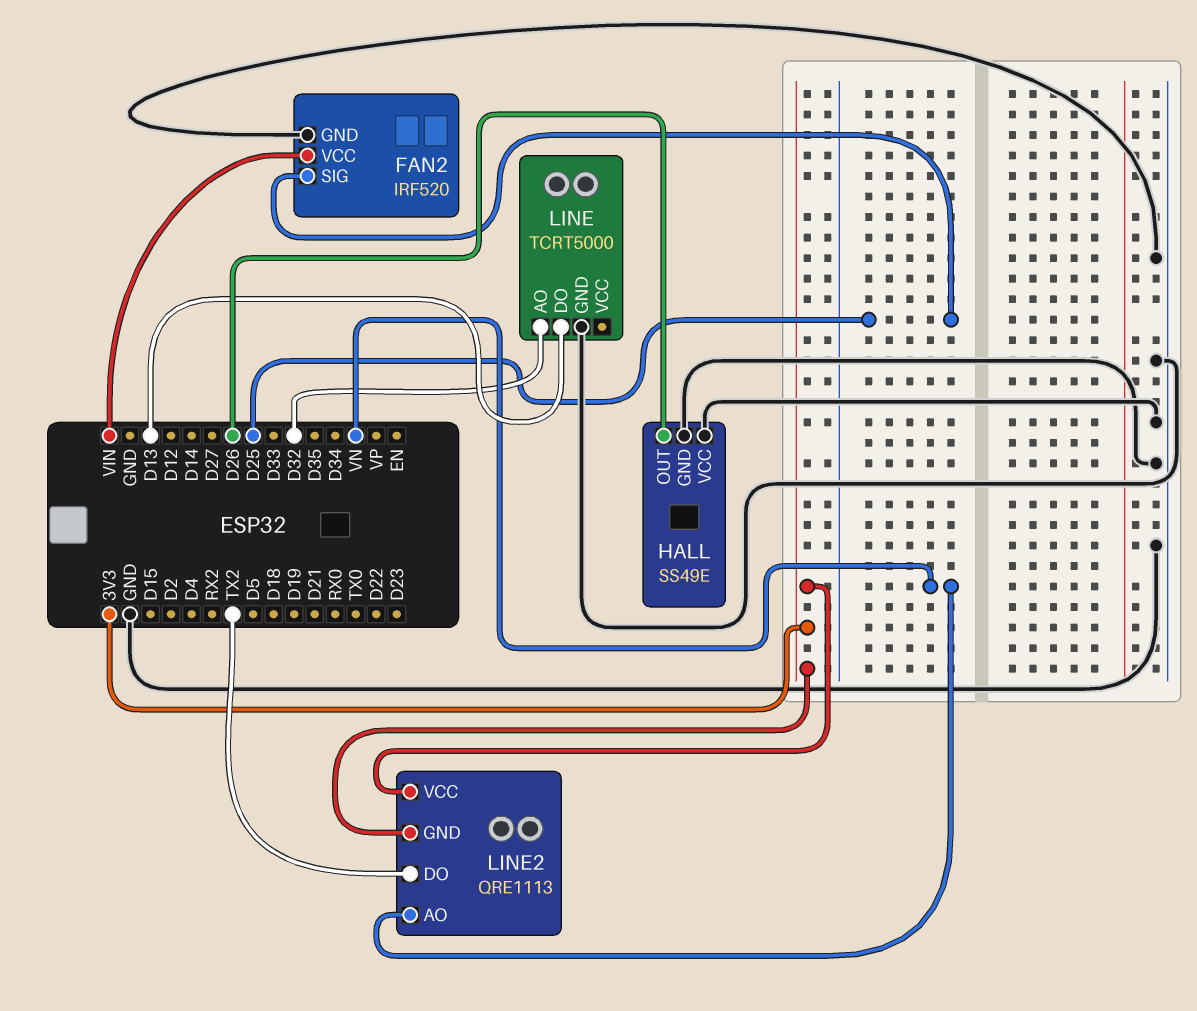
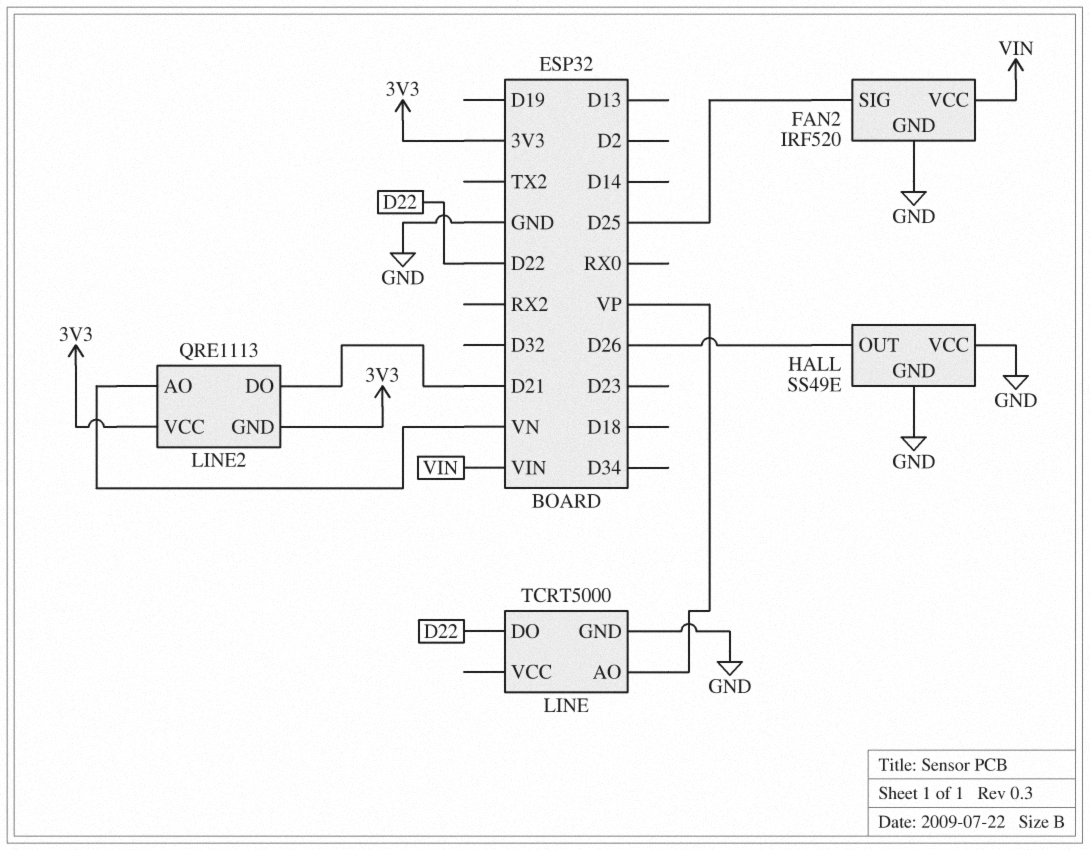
LINE pin AO: D32 -> VP
LINE pin DO: D13 -> D22
LINE2 pin DO: TX2 -> D21

